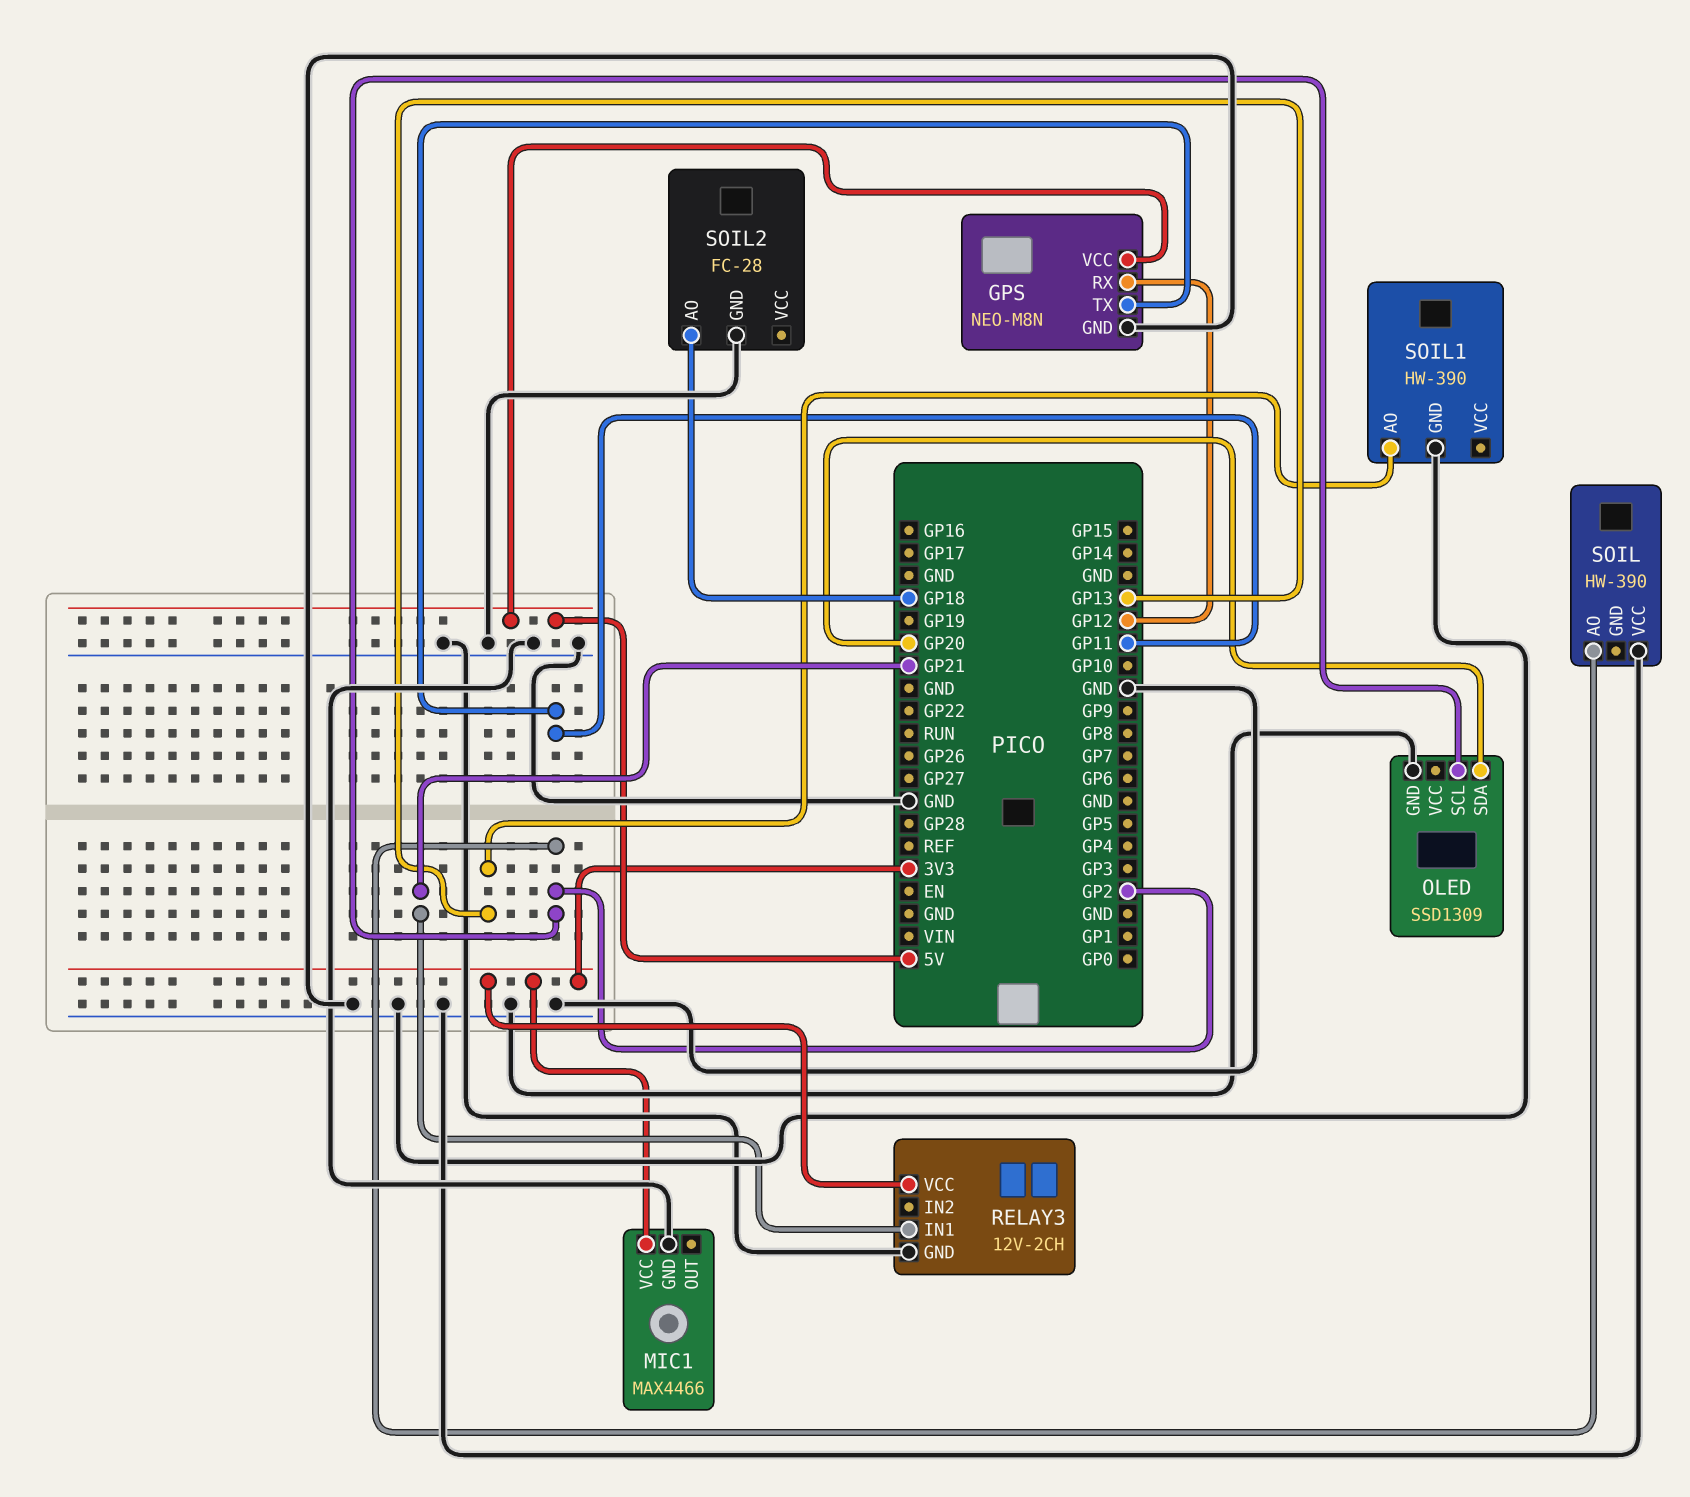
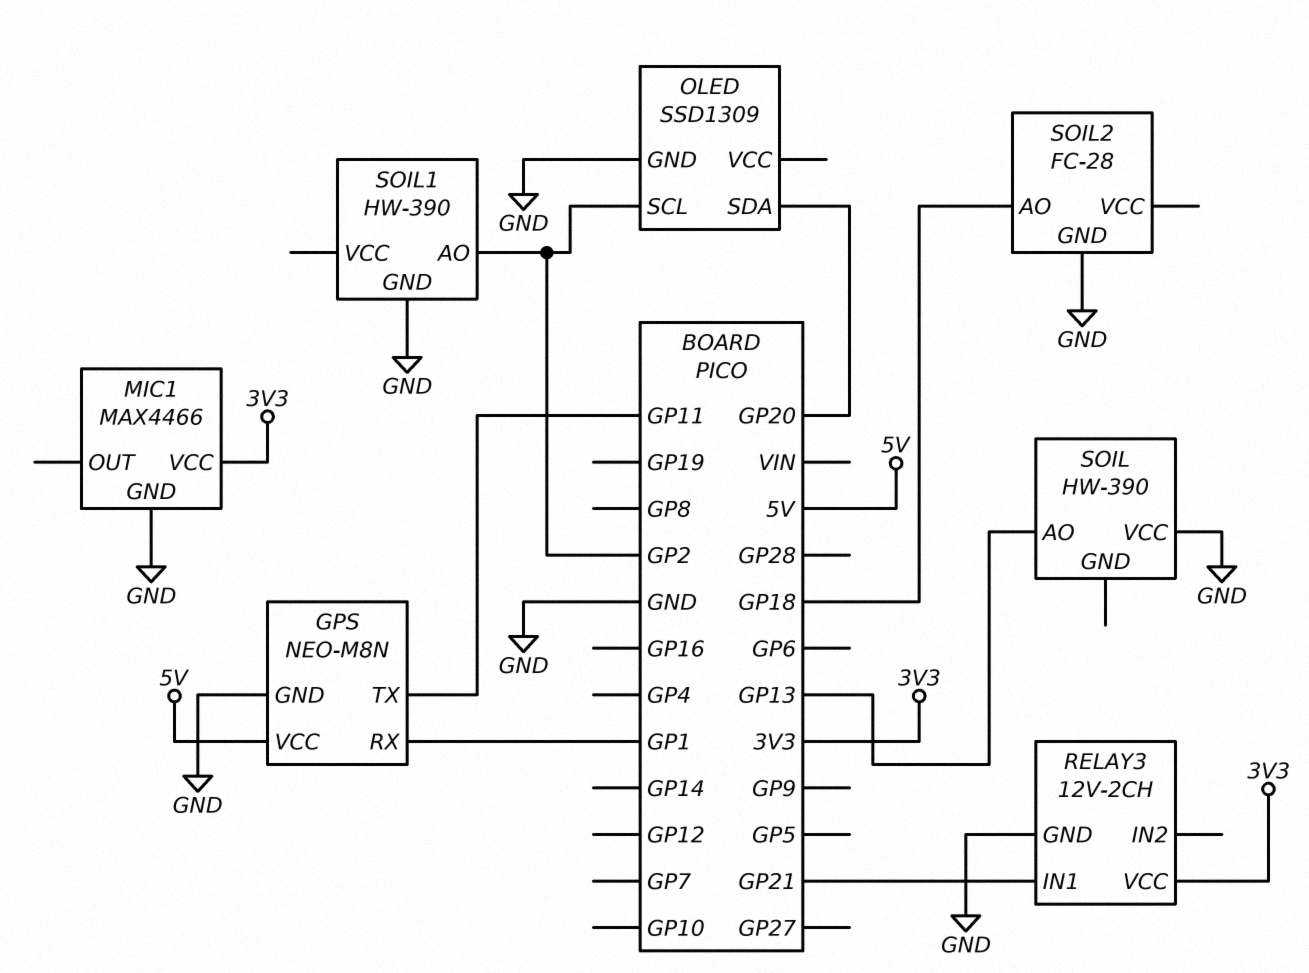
GPS pin RX: GP12 -> GP1
SOIL pin AO: GP2 -> GP13
SOIL1 pin AO: GP13 -> GP2

